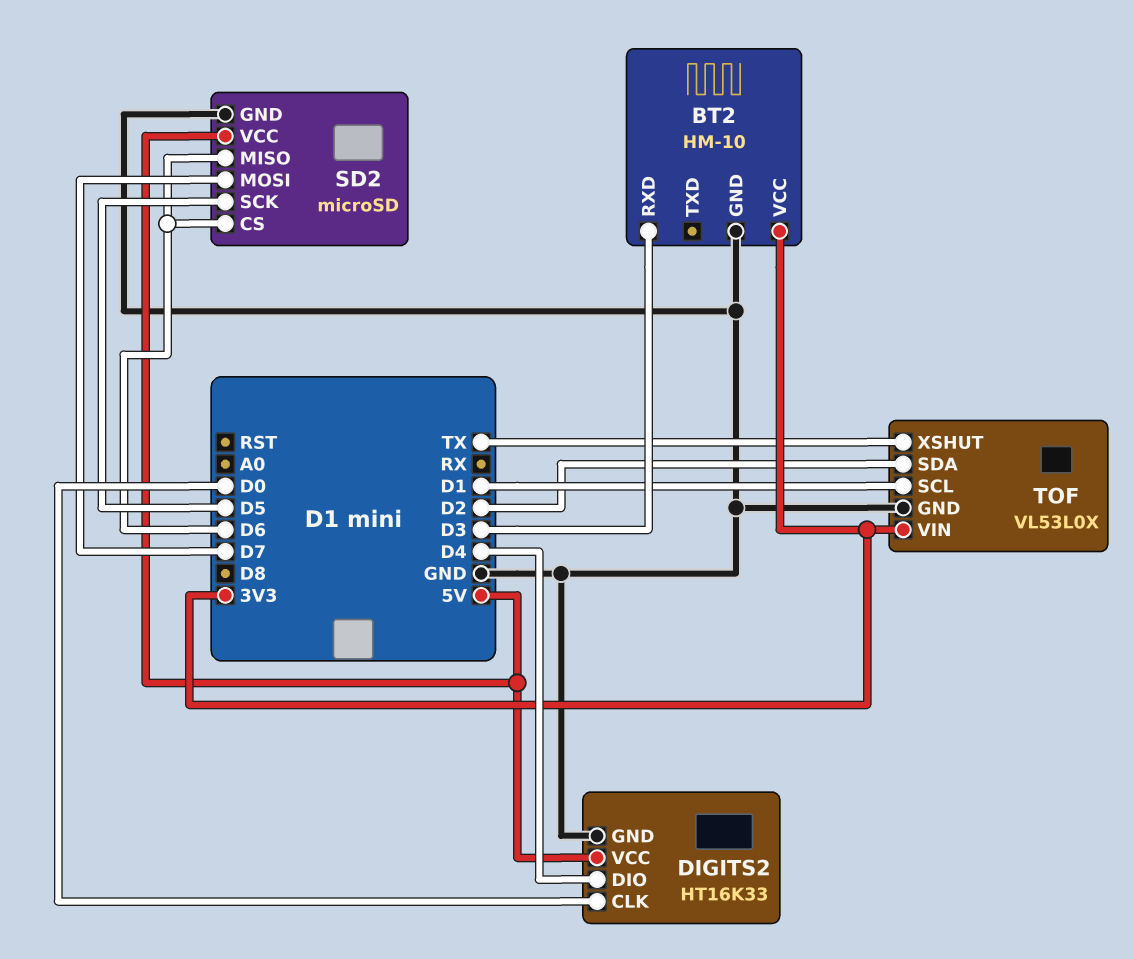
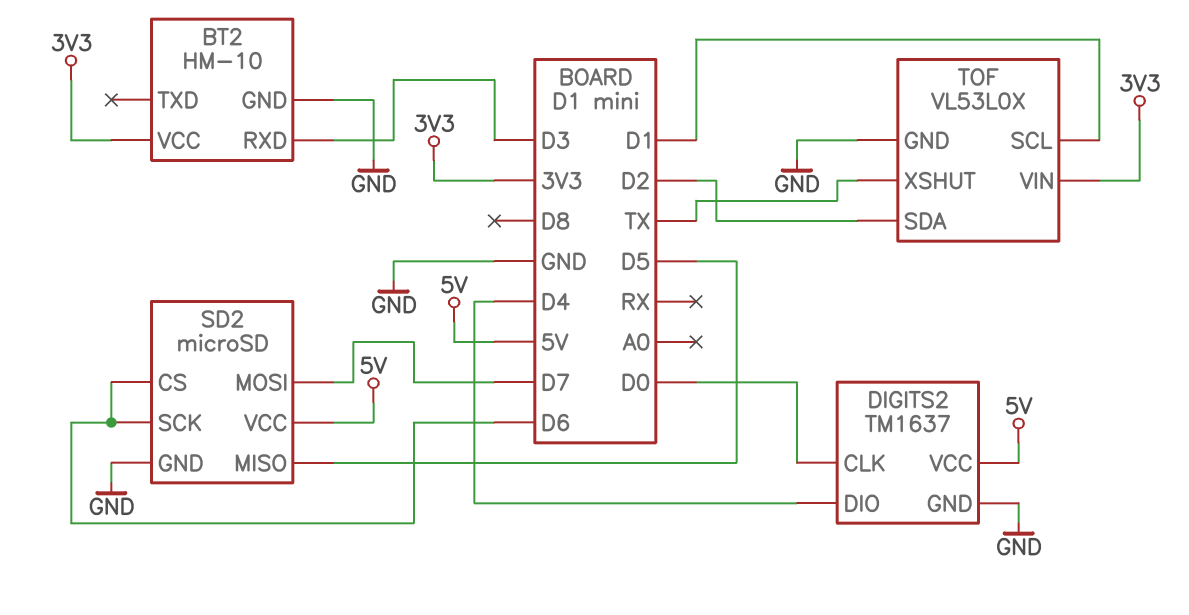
DIGITS2: HT16K33 -> TM1637
SD2 pin MISO: D6 -> D5
SD2 pin SCK: D5 -> D6

